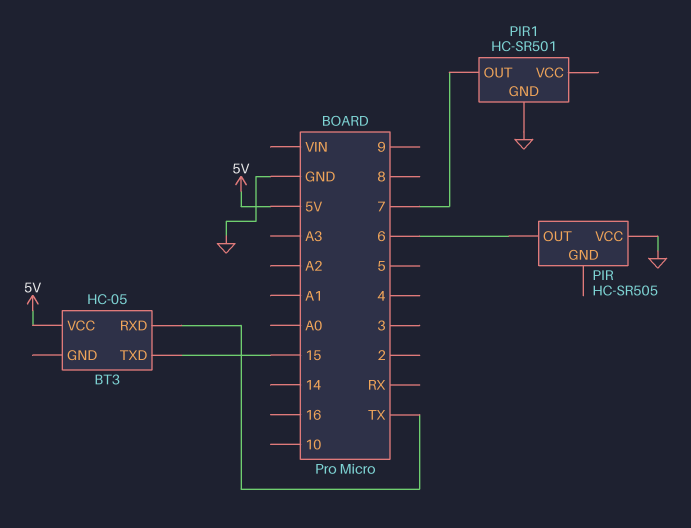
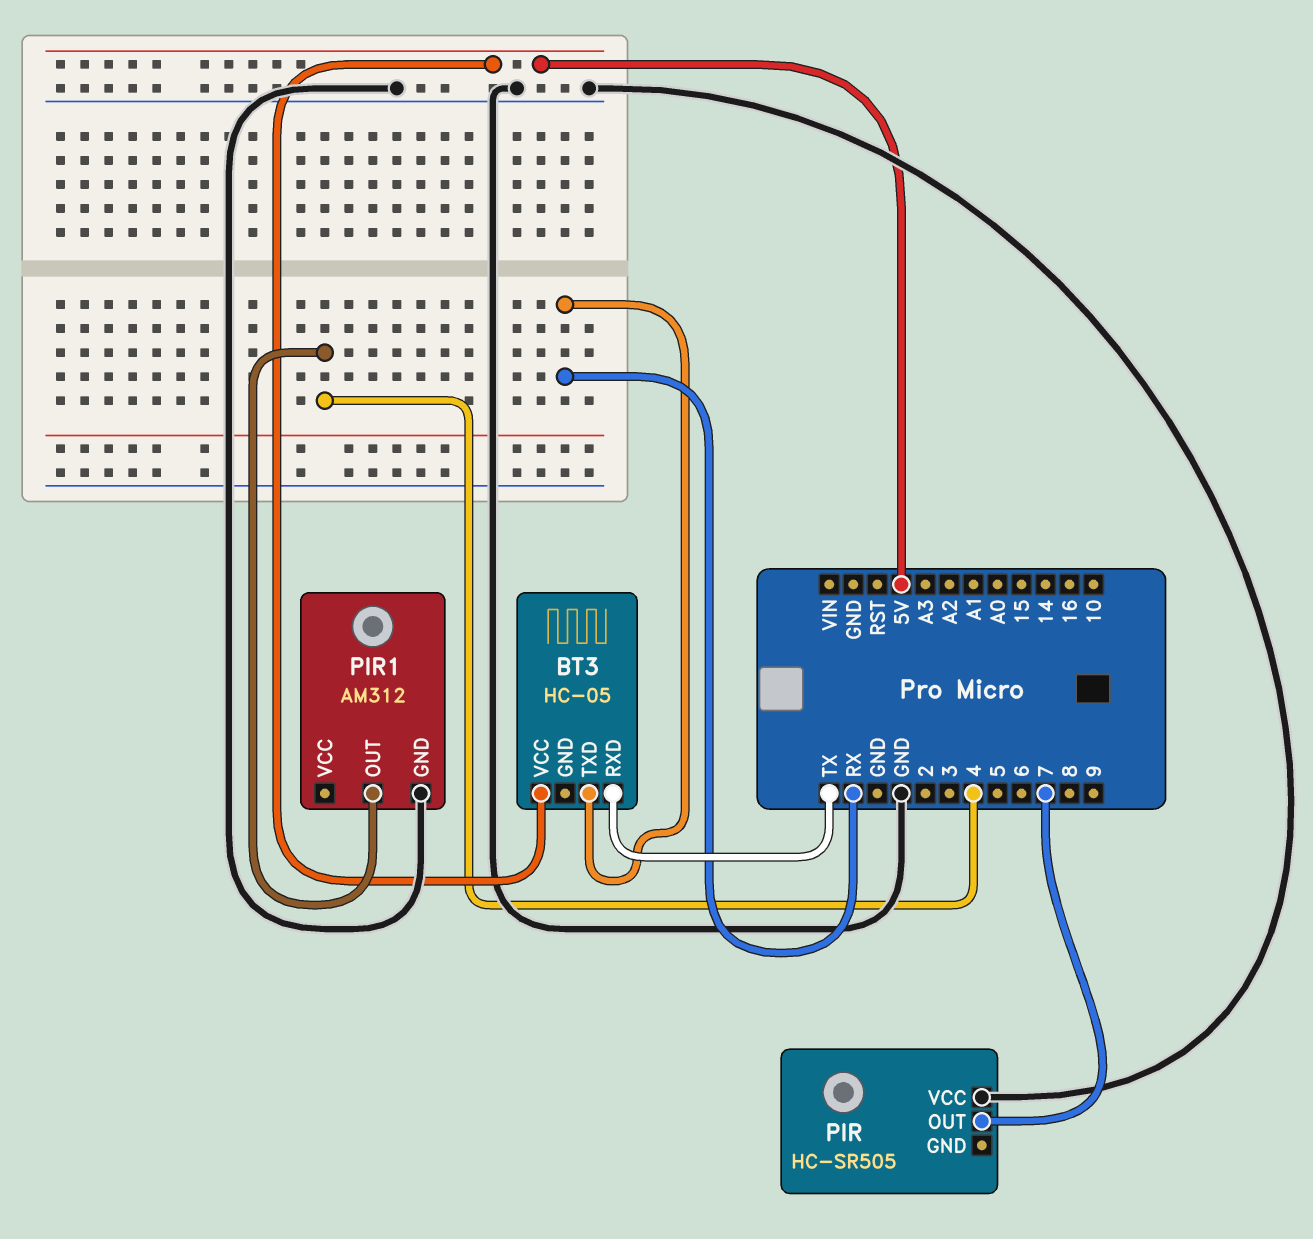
BT3 pin TXD: 15 -> RX
PIR pin OUT: 6 -> 7
PIR1: HC-SR501 -> AM312
PIR1 pin OUT: 7 -> 4

